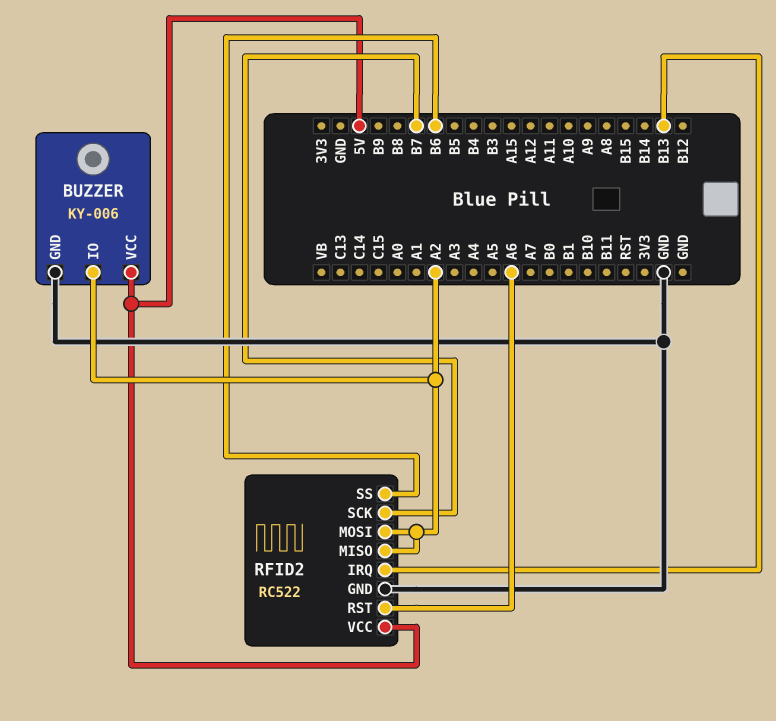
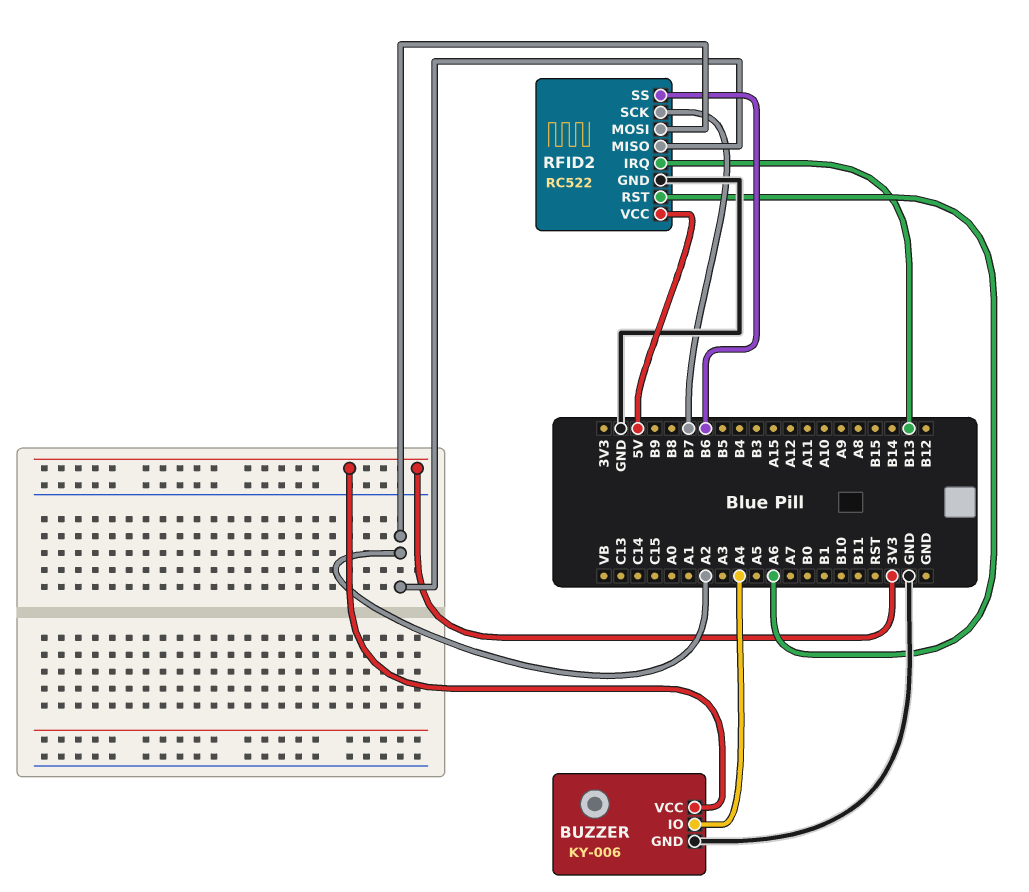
BUZZER pin IO: A2 -> A4
BUZZER pin VCC: 5V -> 3V3

